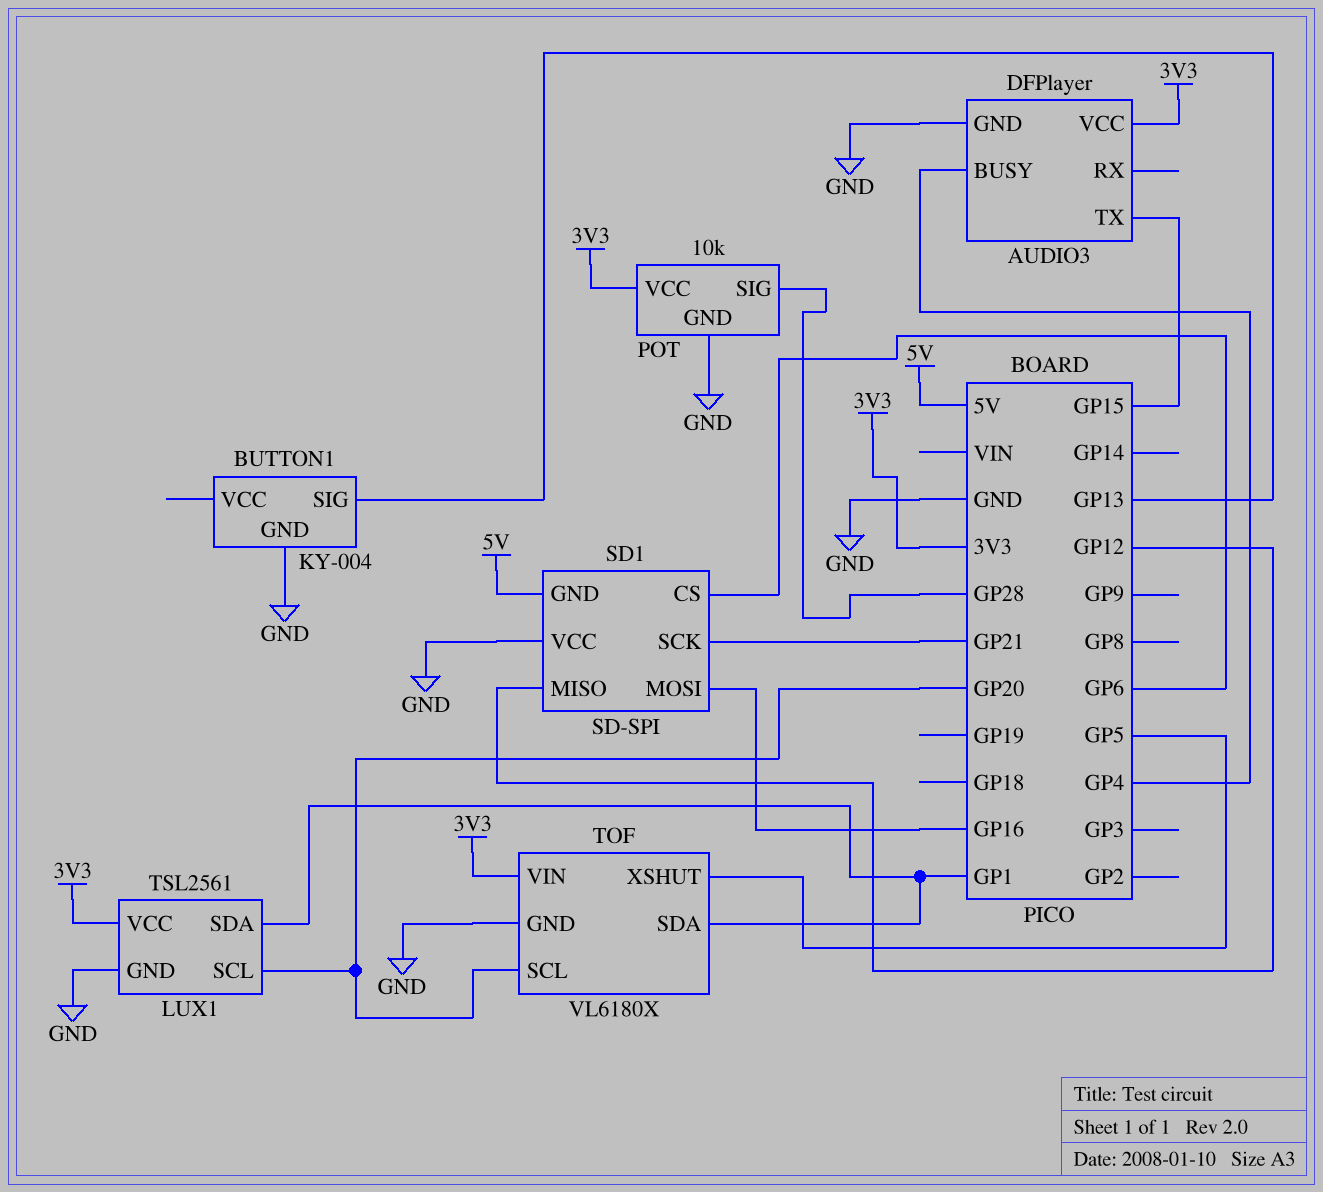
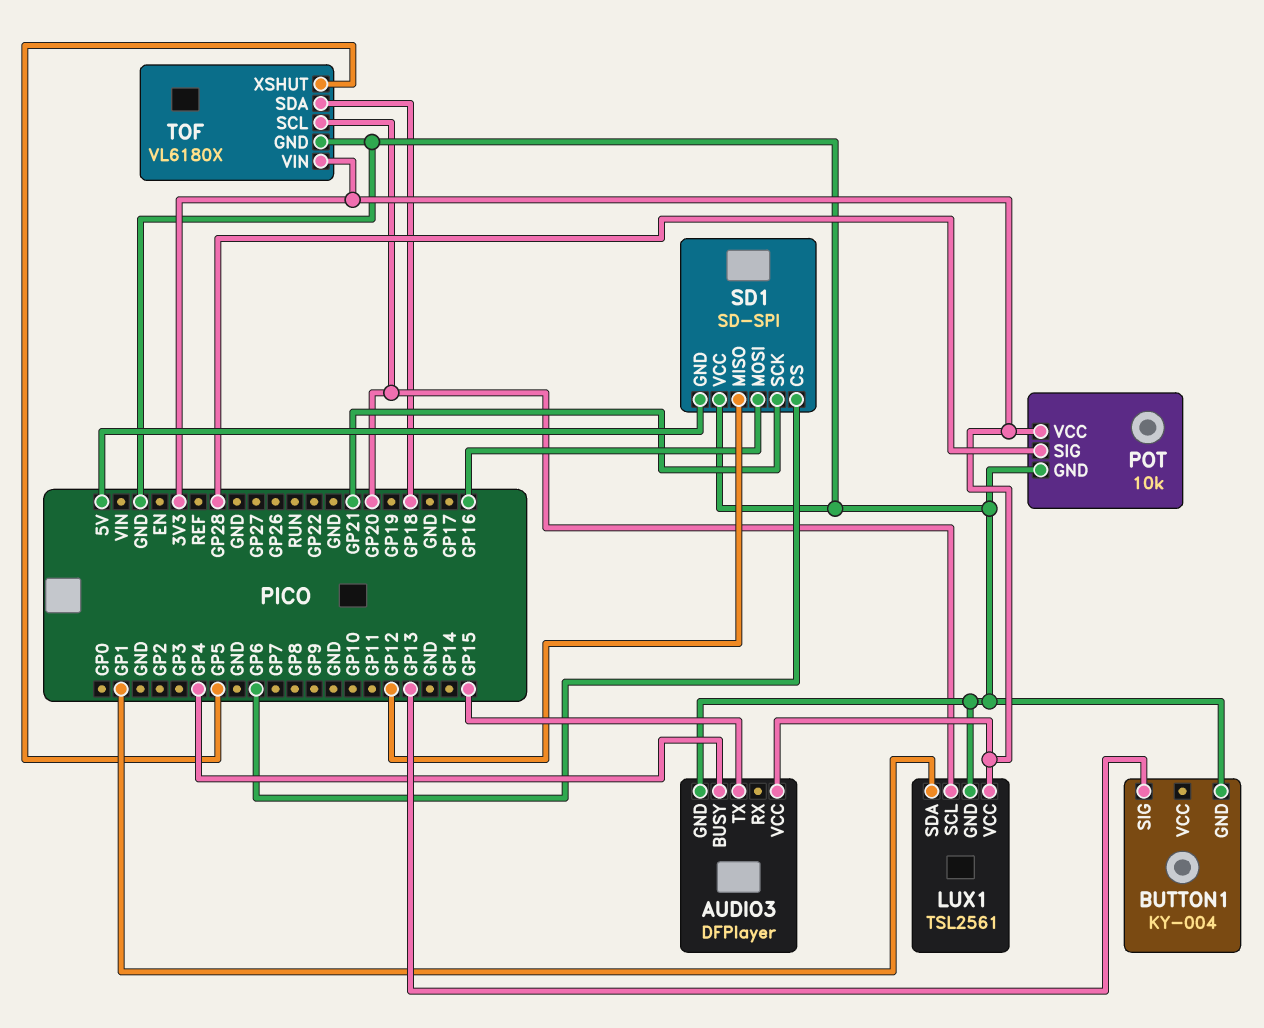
TOF pin SDA: GP1 -> GP18

